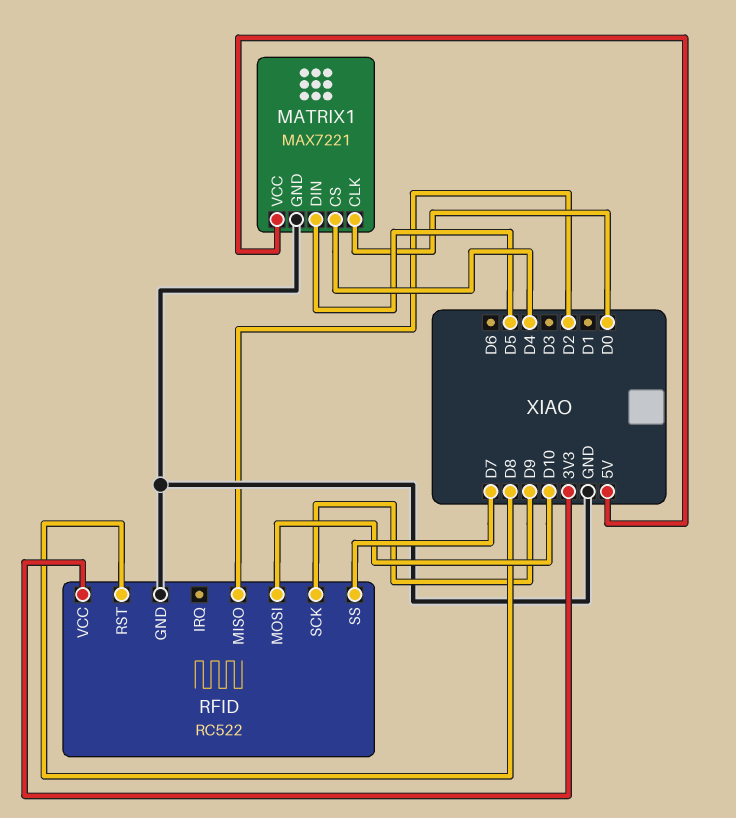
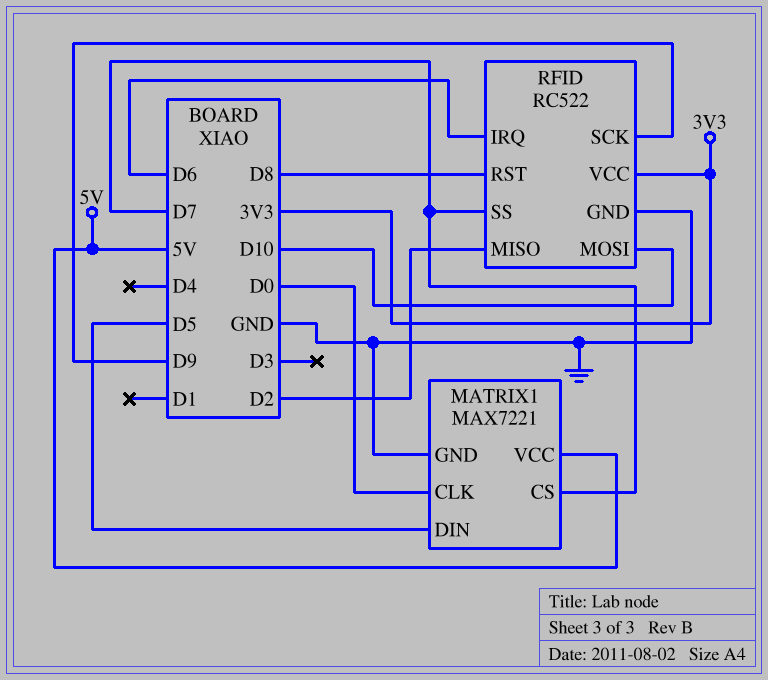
MATRIX1 pin CS: D4 -> D7
RFID pin IRQ: none -> D6

